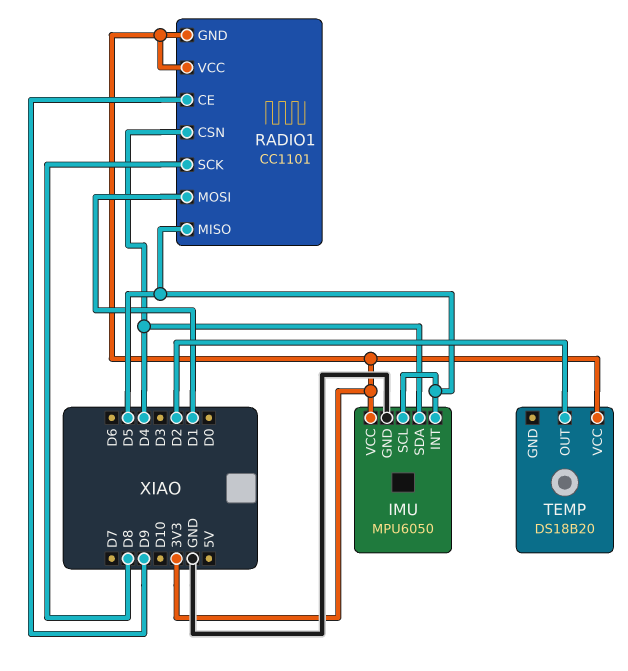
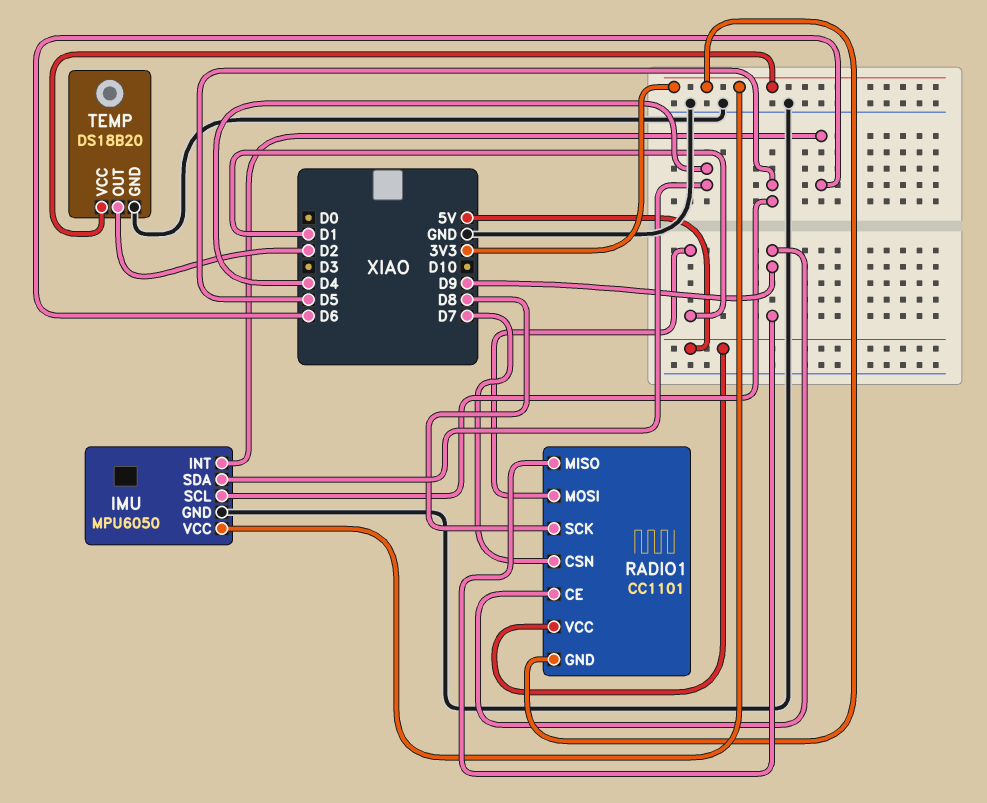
IMU pin INT: D5 -> D6
RADIO1 pin CSN: D4 -> D7
RADIO1 pin MISO: D5 -> D9
RADIO1 pin VCC: 3V3 -> 5V
TEMP pin GND: none -> GND

